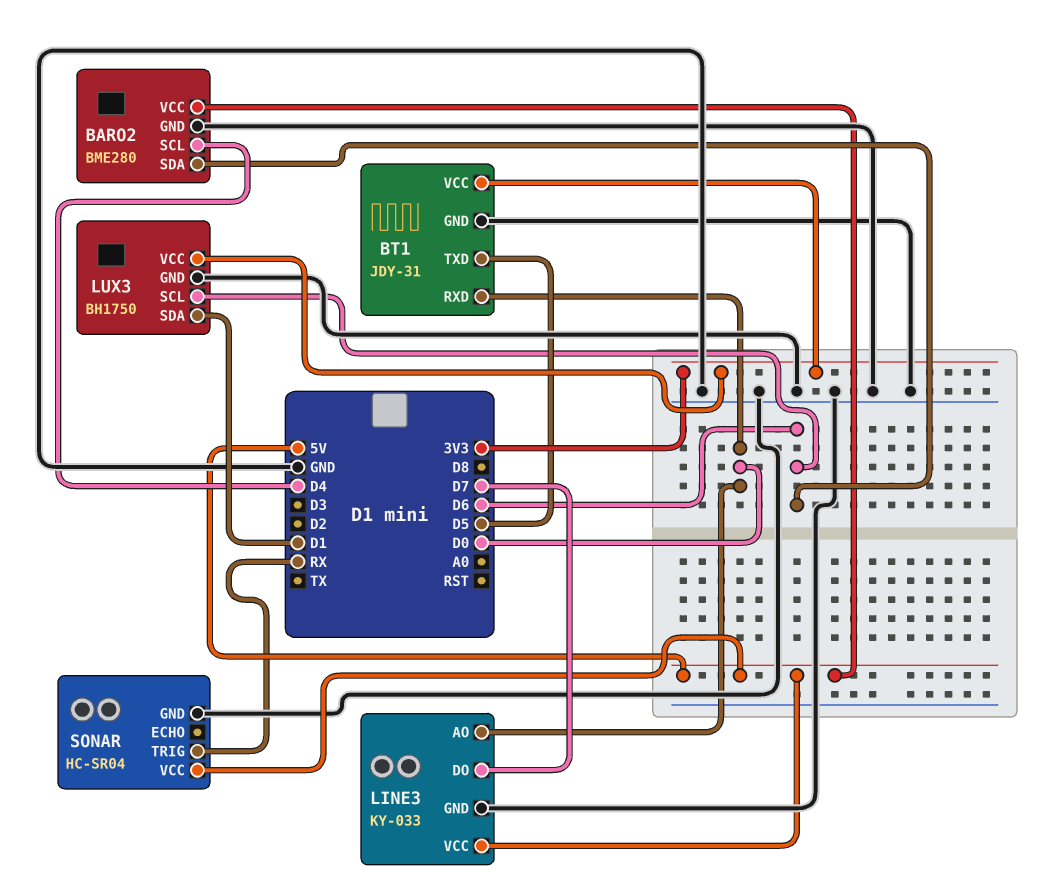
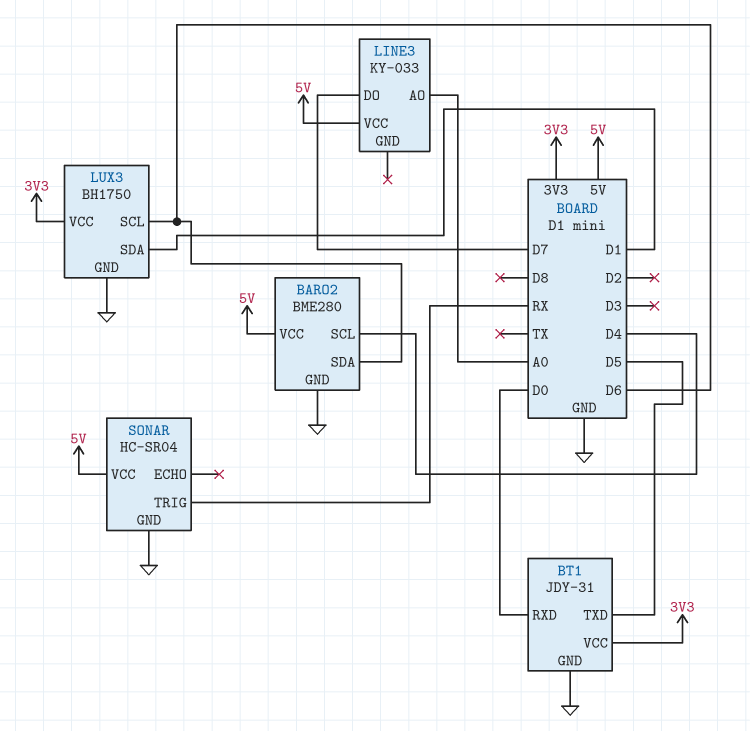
LINE3 pin AO: D0 -> A0
LINE3 pin GND: GND -> none

